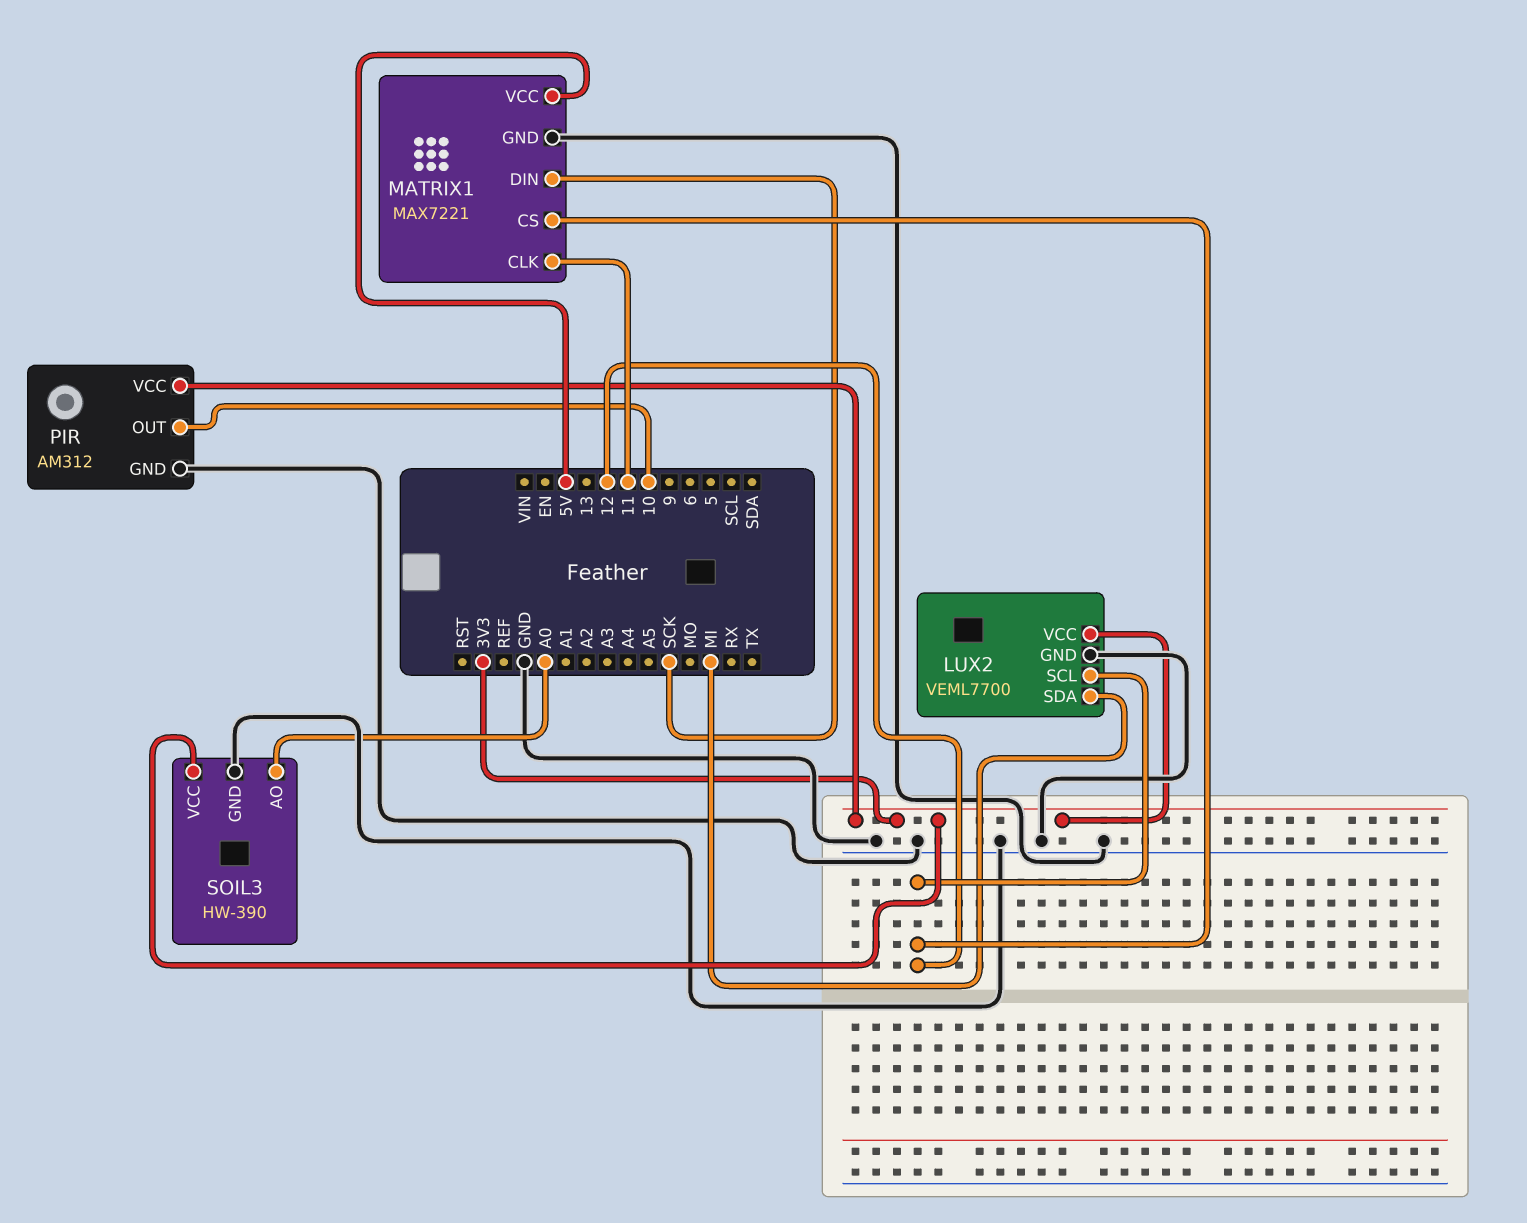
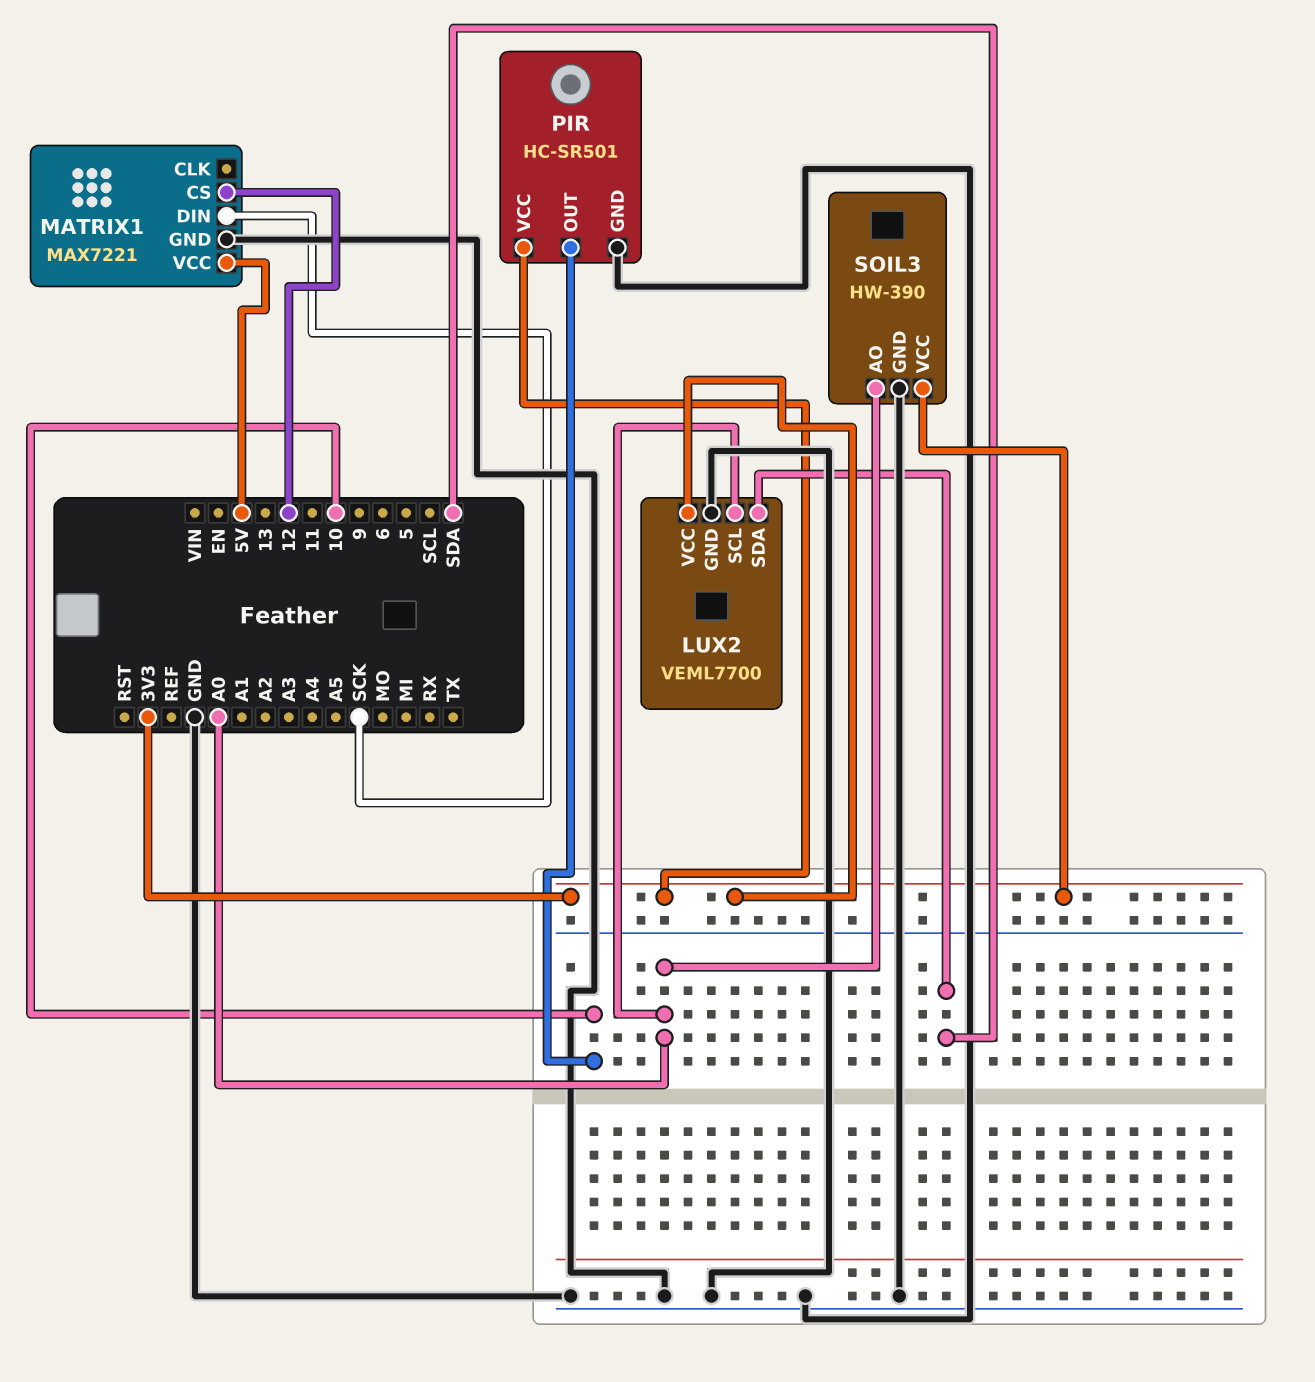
LUX2 pin SCL: 12 -> A0
LUX2 pin SDA: MI -> SDA
MATRIX1 pin CLK: 11 -> none
PIR: AM312 -> HC-SR501

